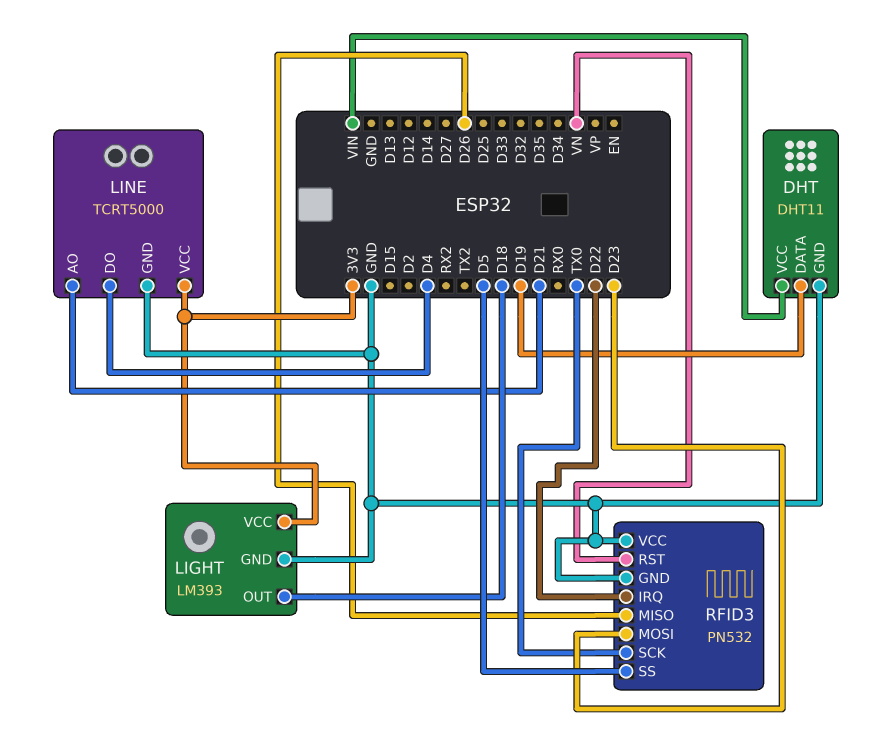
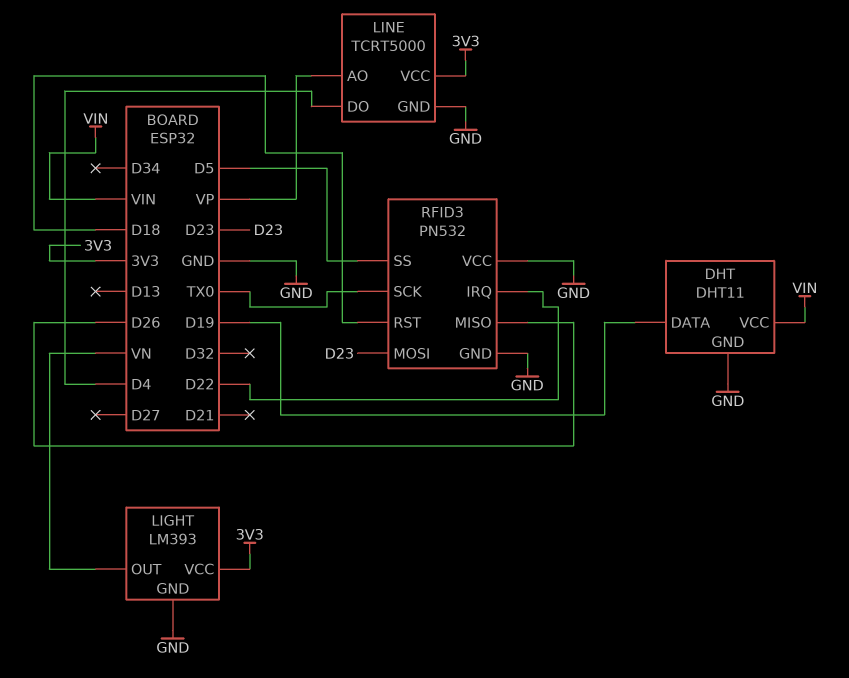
LIGHT pin OUT: D18 -> VN
LINE pin AO: D21 -> VP
RFID3 pin RST: VN -> D18

